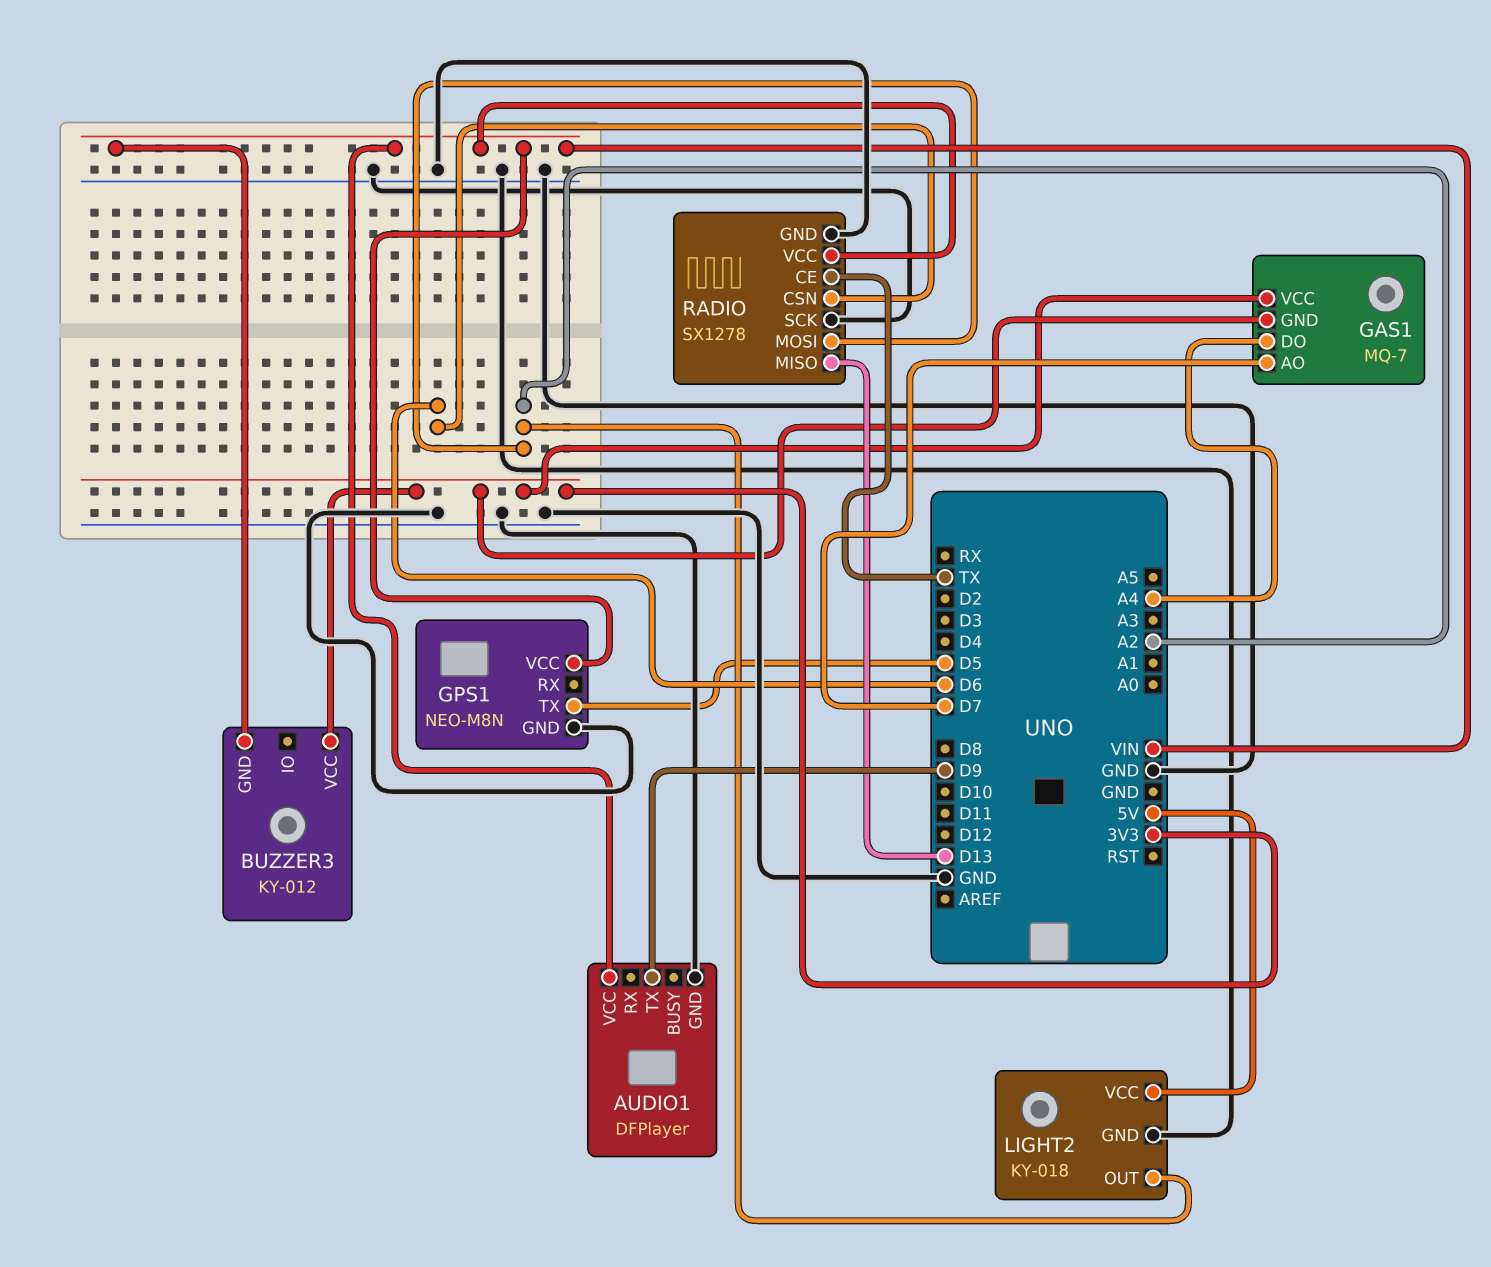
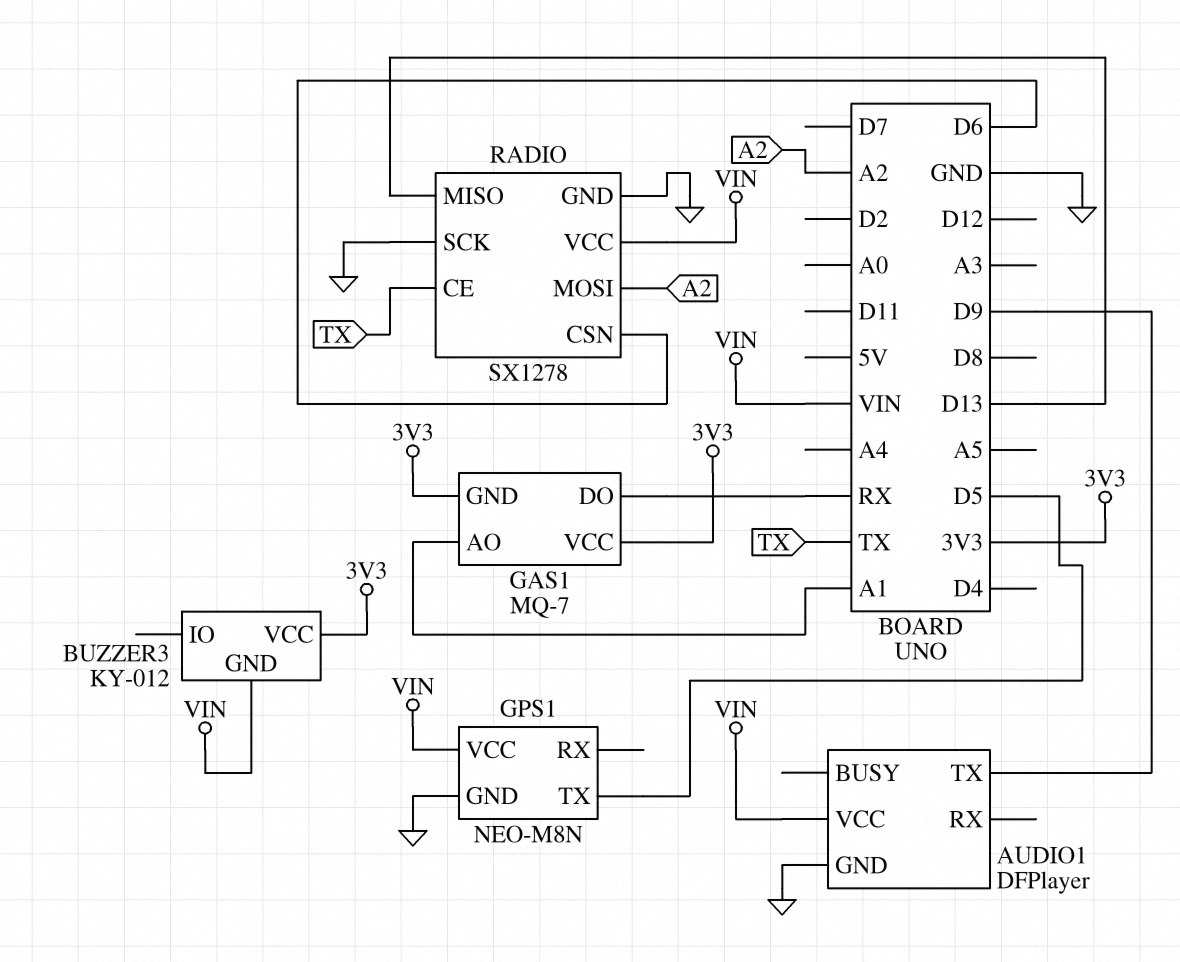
GAS1 pin AO: D7 -> A1
GAS1 pin DO: A4 -> RX
LIGHT2: KY-018 -> none
LIGHT2 pin GND: GND -> none
LIGHT2 pin OUT: A2 -> none
LIGHT2 pin VCC: 5V -> none

